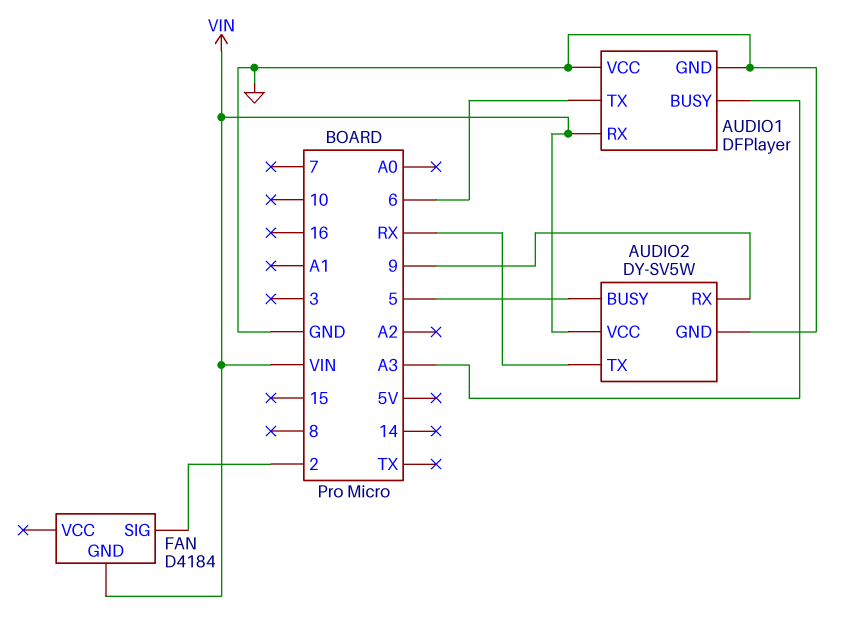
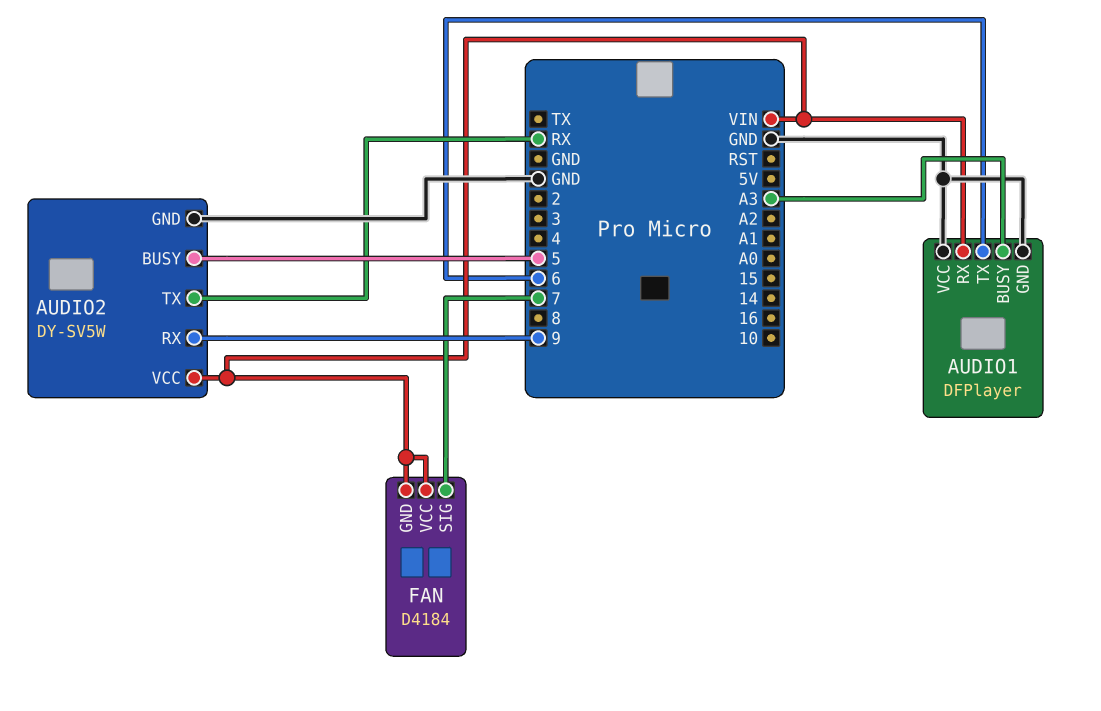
FAN pin SIG: 2 -> 7
FAN pin VCC: none -> VIN

